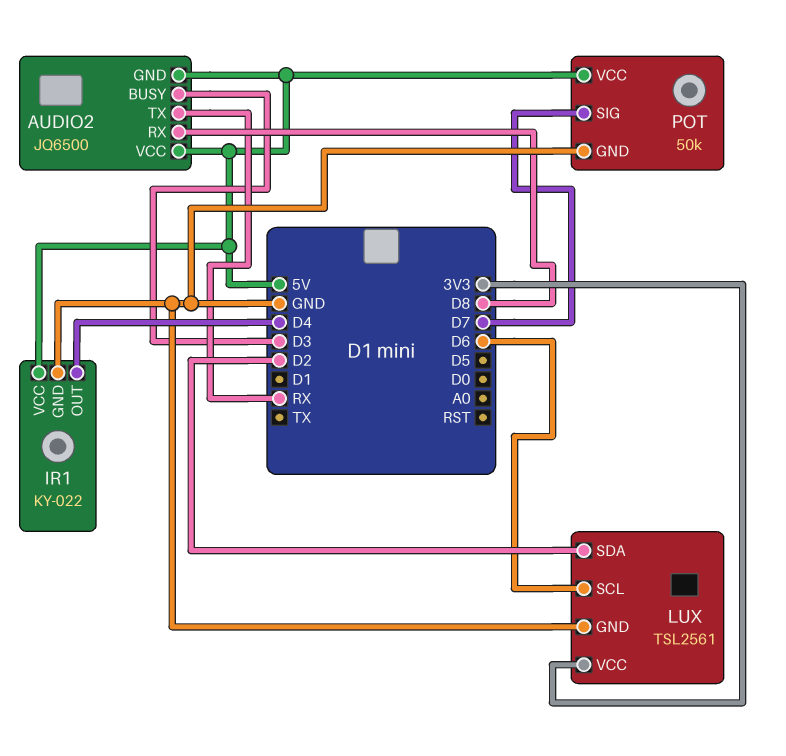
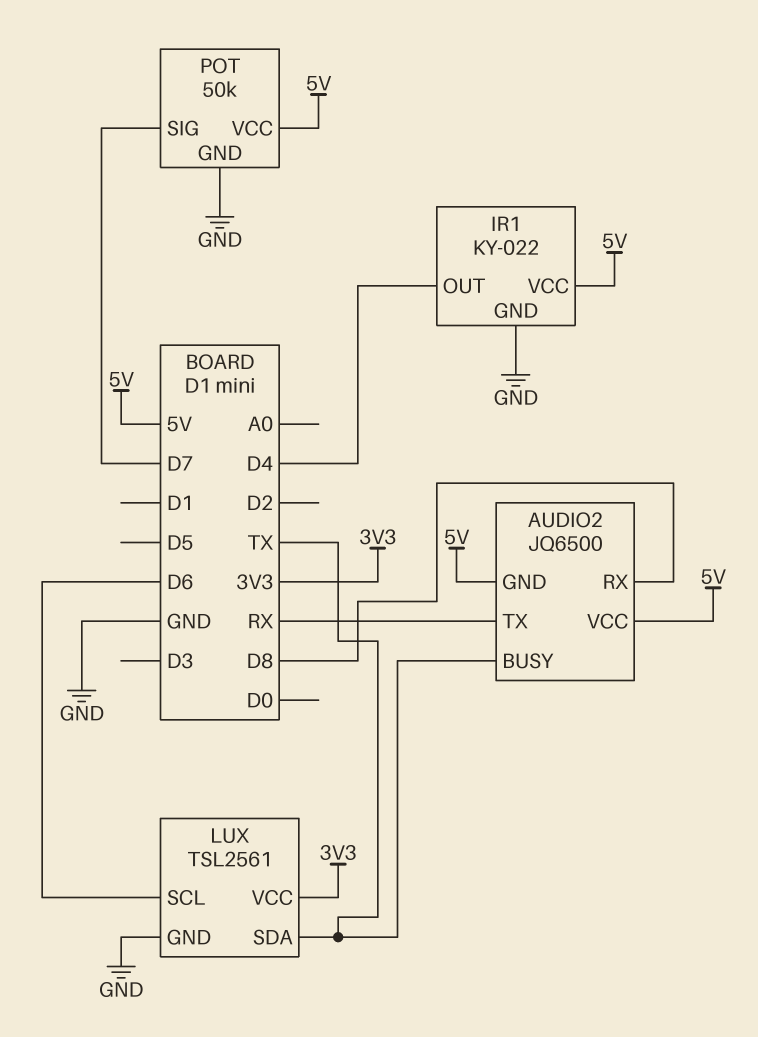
AUDIO2 pin BUSY: D3 -> TX
LUX pin SDA: D2 -> TX

